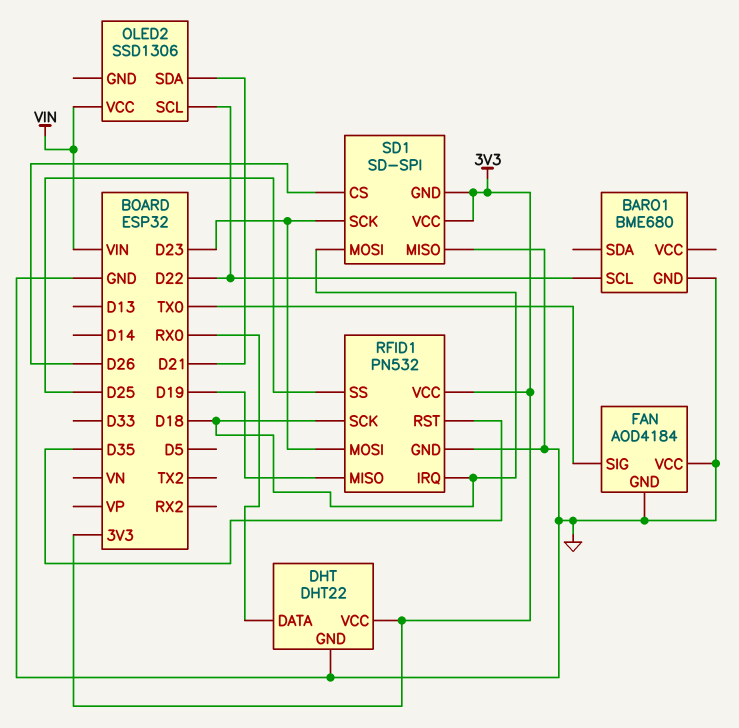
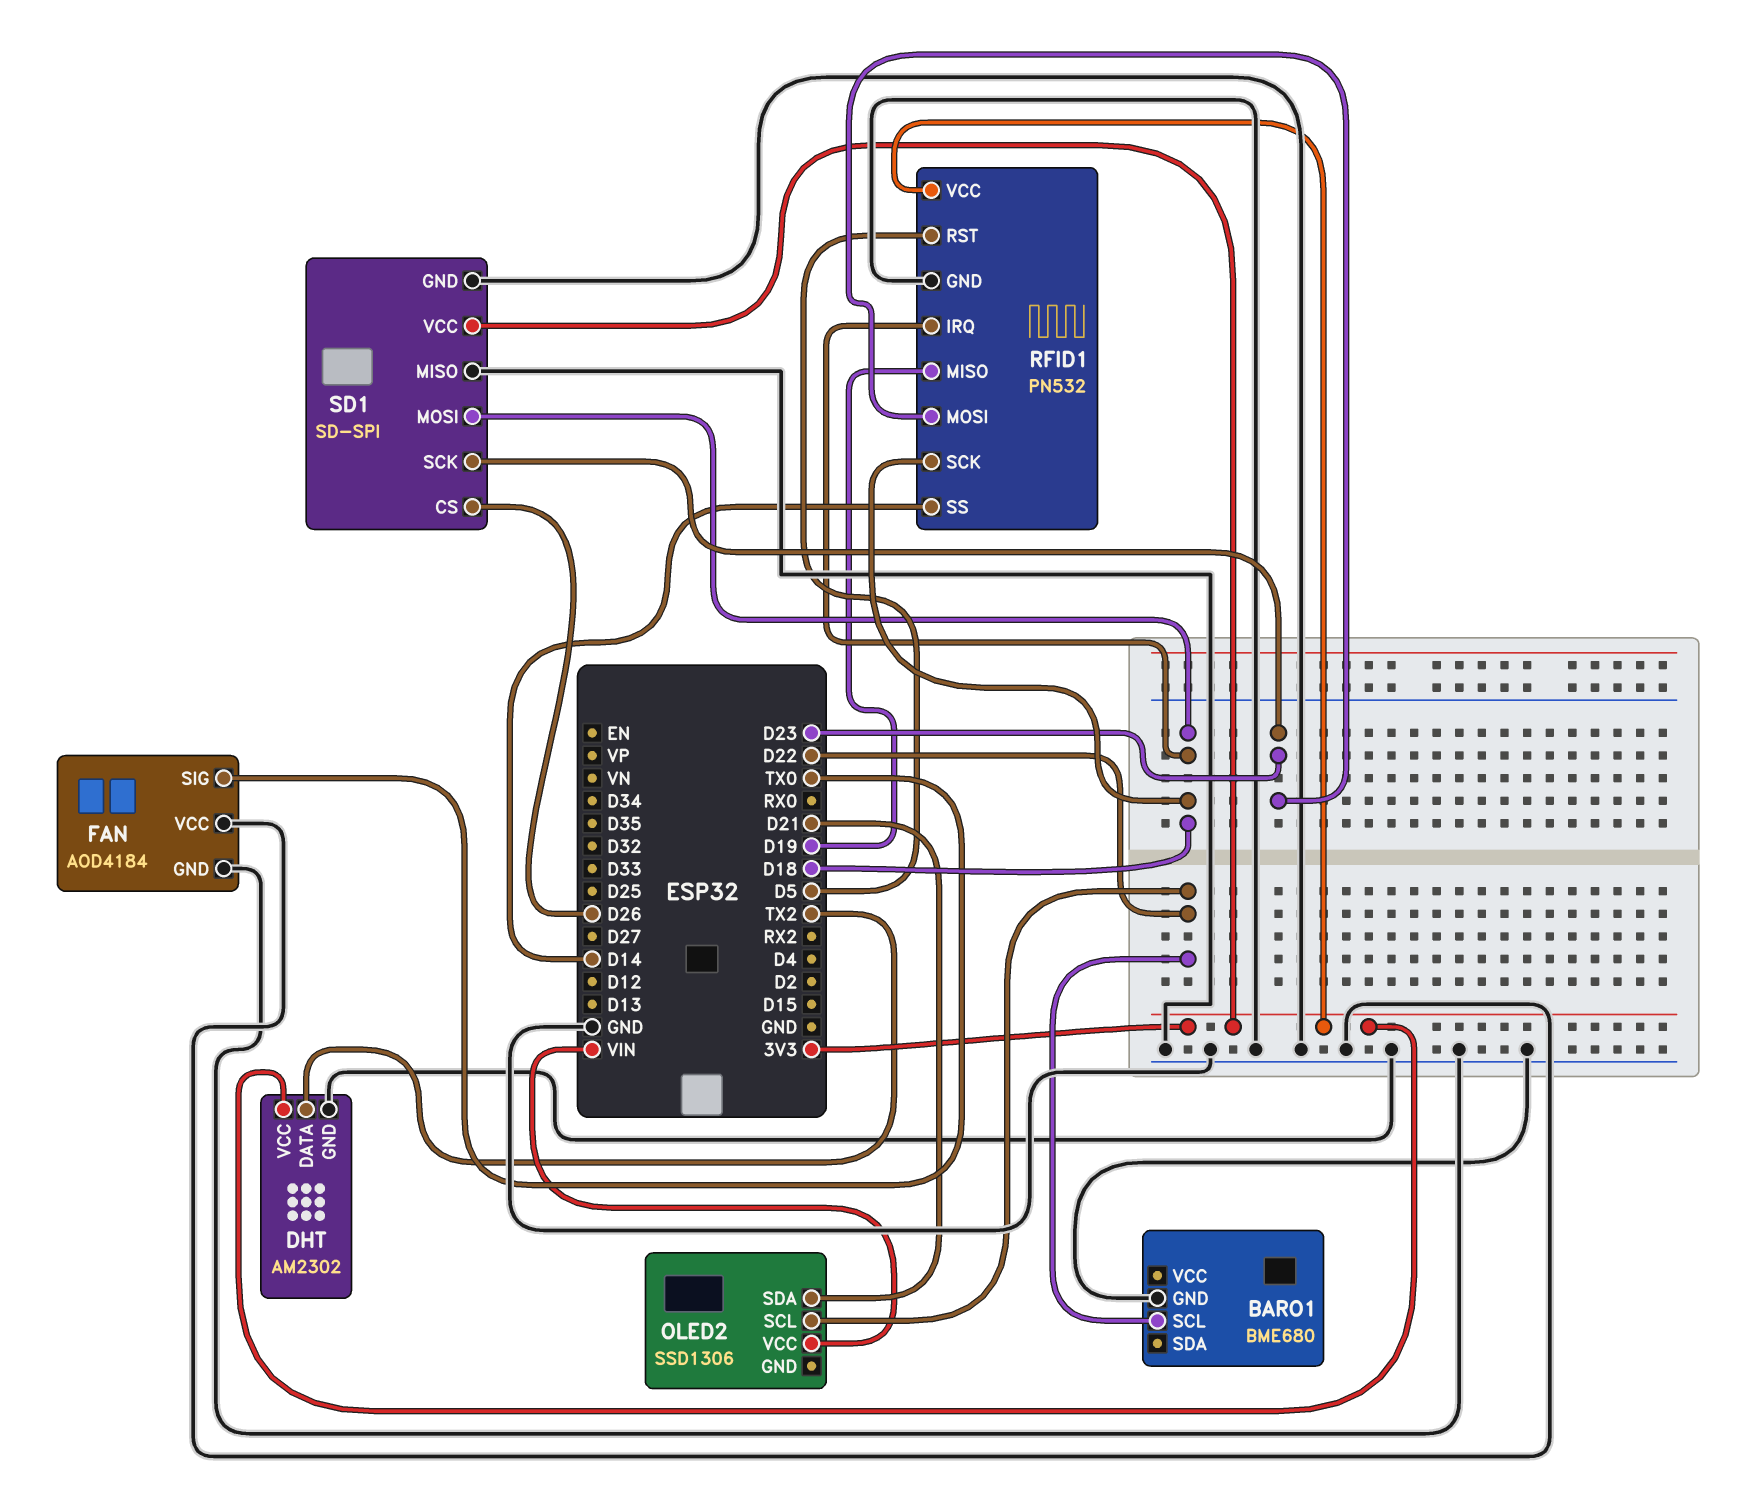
DHT: DHT22 -> AM2302
DHT pin DATA: RX0 -> TX2
RFID1 pin RST: D35 -> D5
RFID1 pin SS: D25 -> D14
SD1 pin GND: 3V3 -> GND

